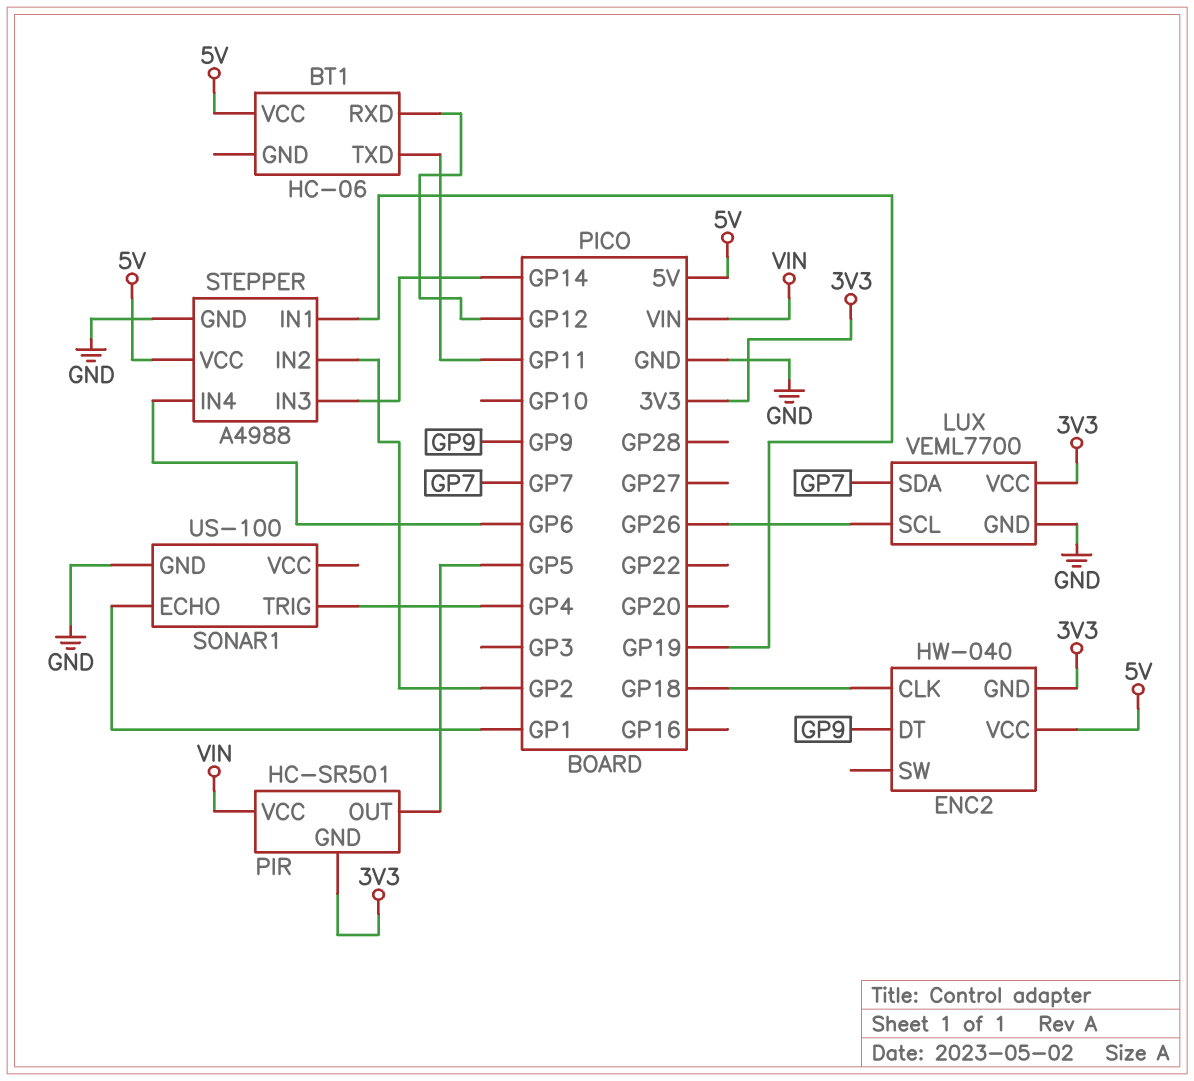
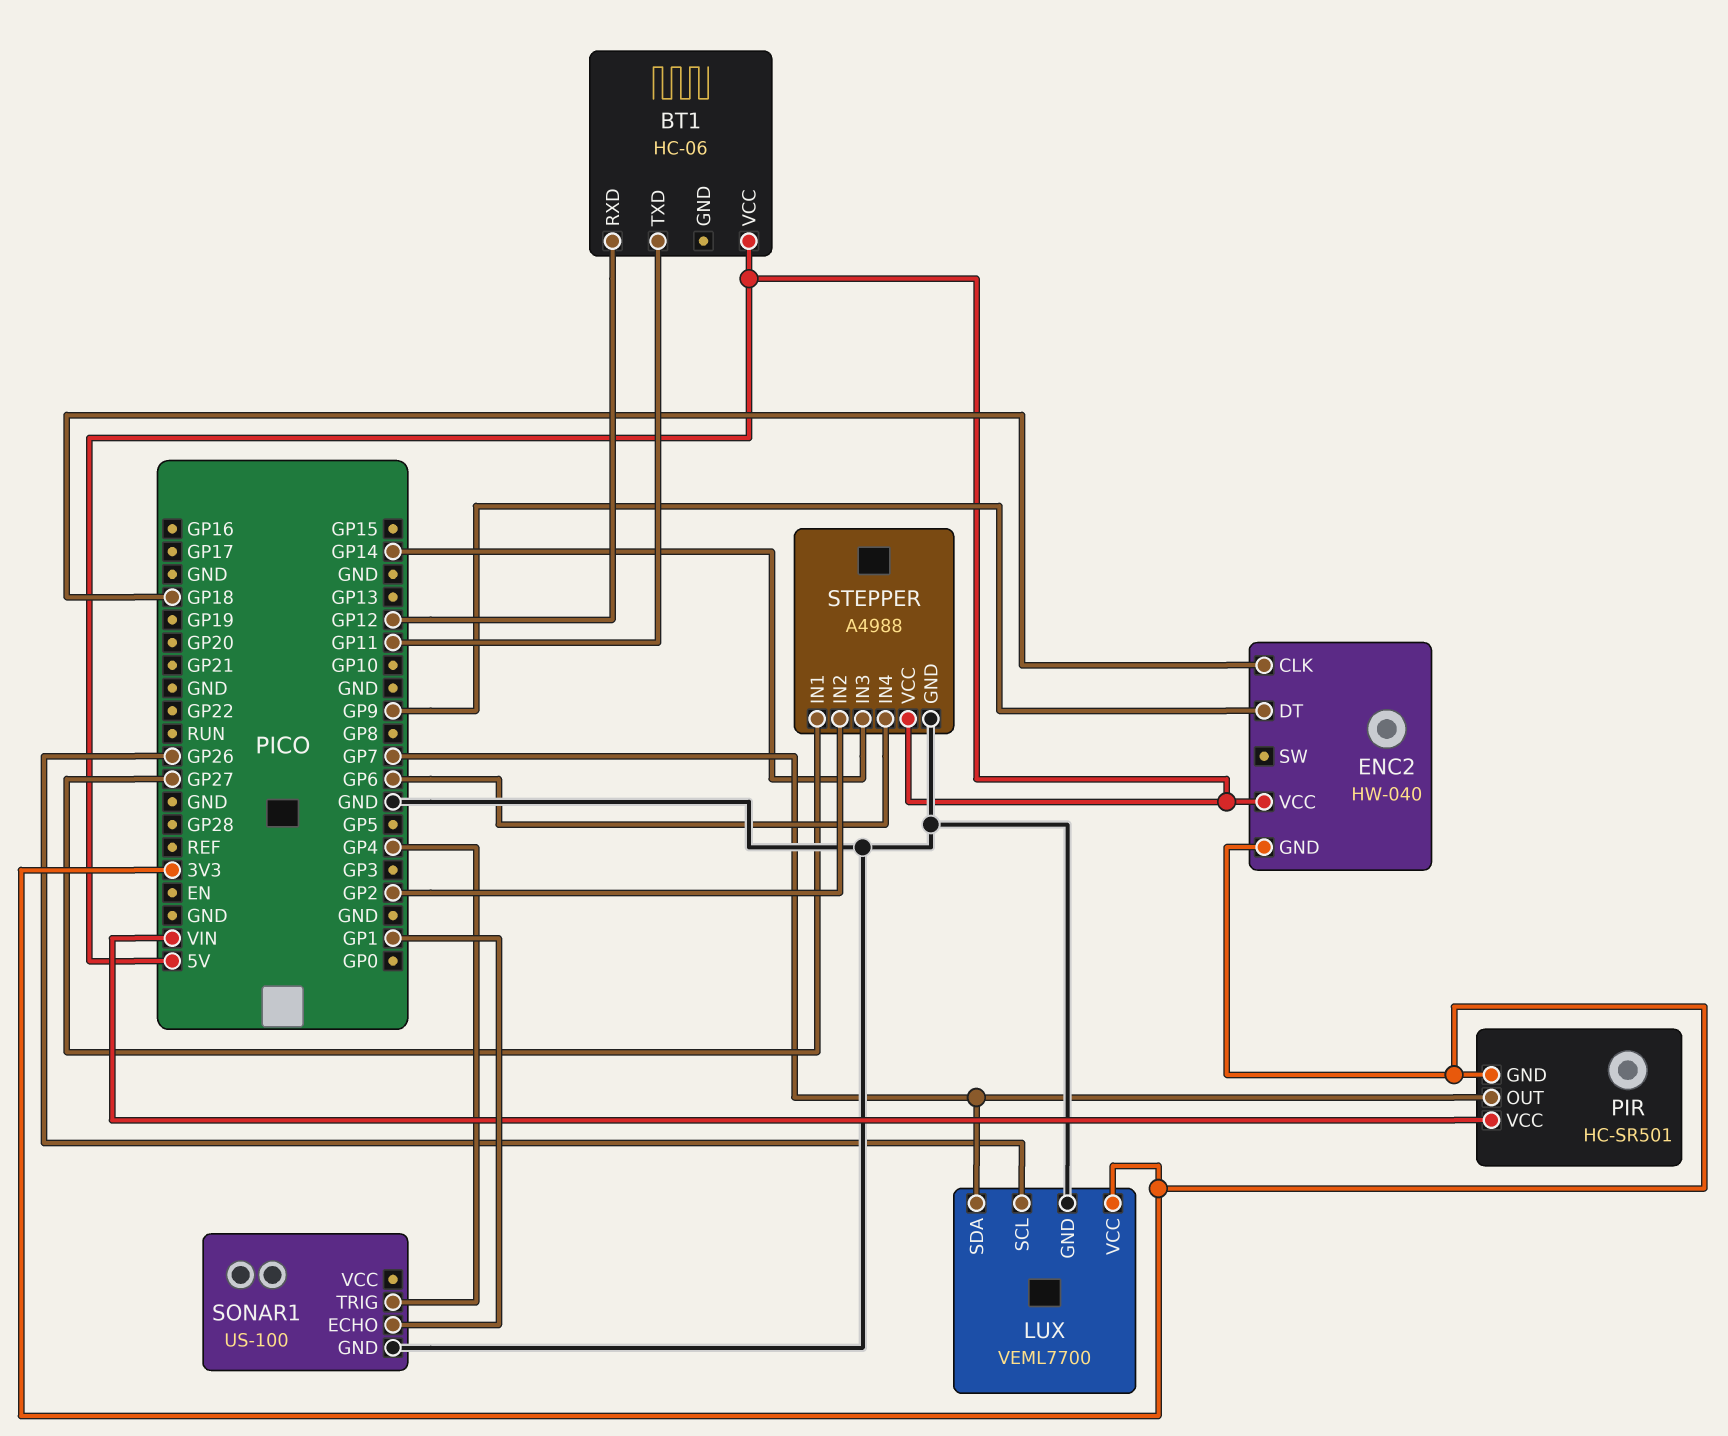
PIR pin OUT: GP5 -> GP7
STEPPER pin IN1: GP19 -> GP27

